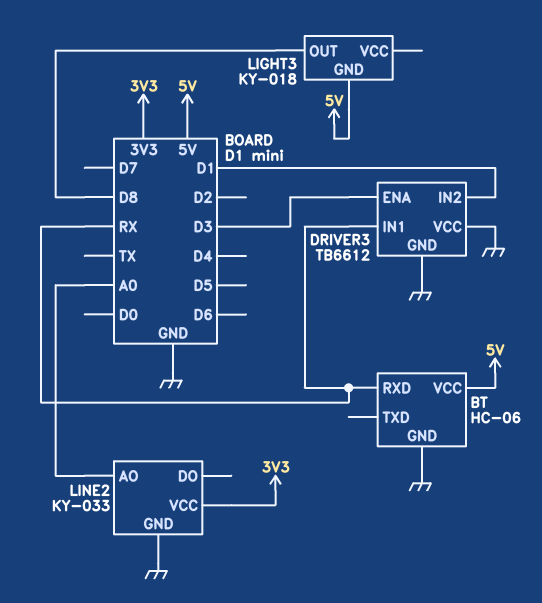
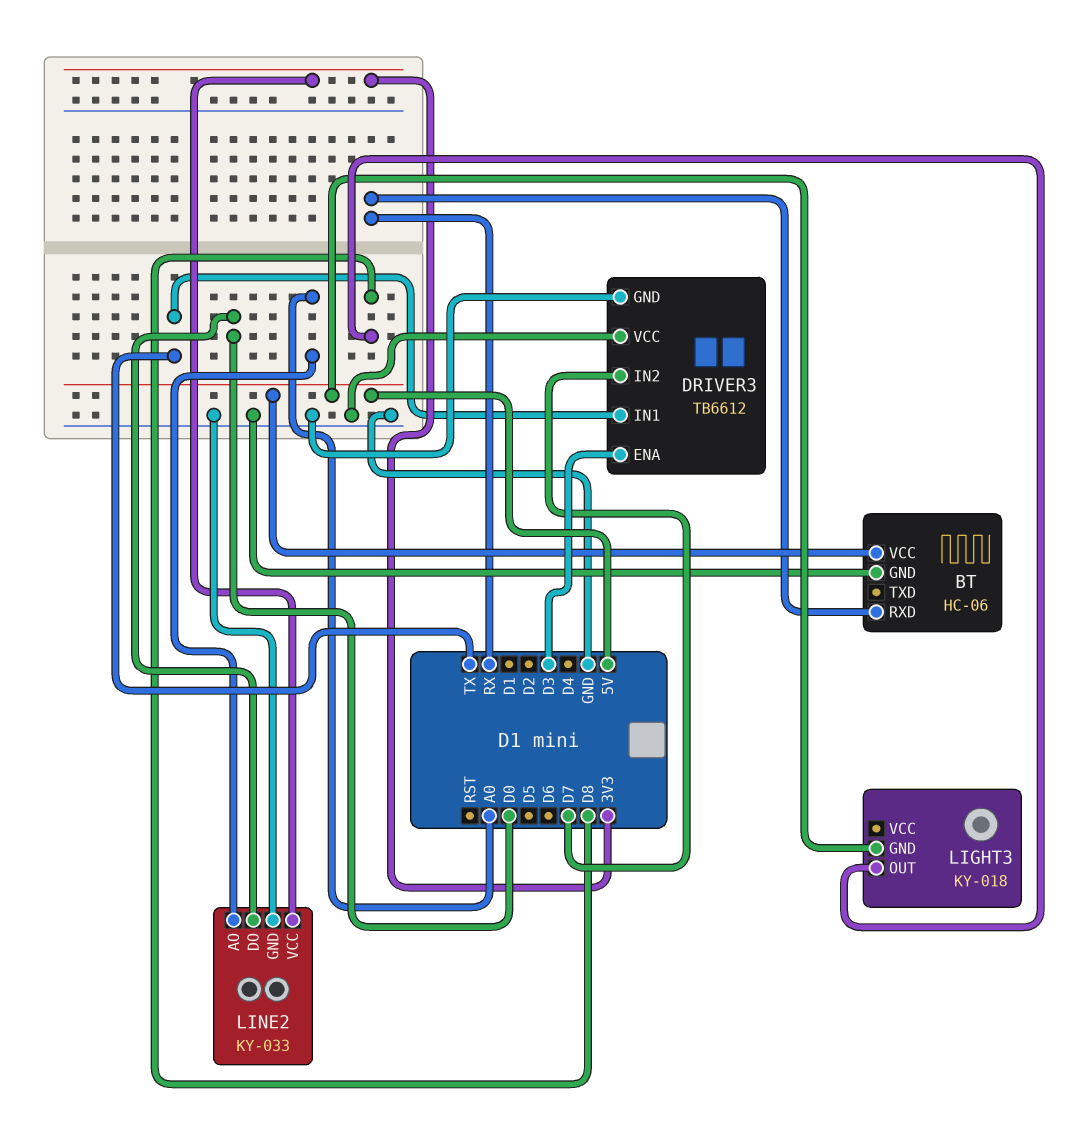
DRIVER3 pin IN1: RX -> TX
DRIVER3 pin IN2: D1 -> D7
LINE2 pin DO: none -> D0

